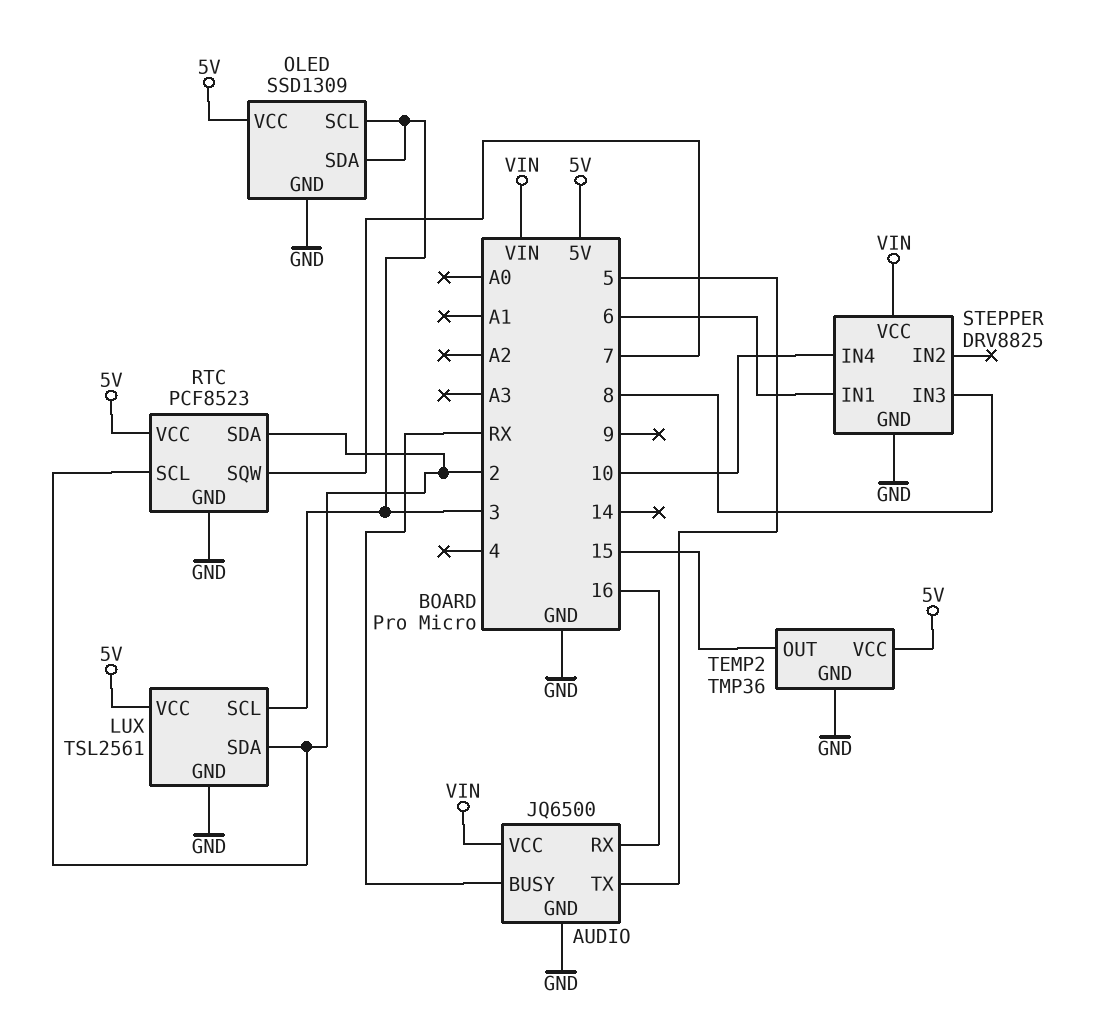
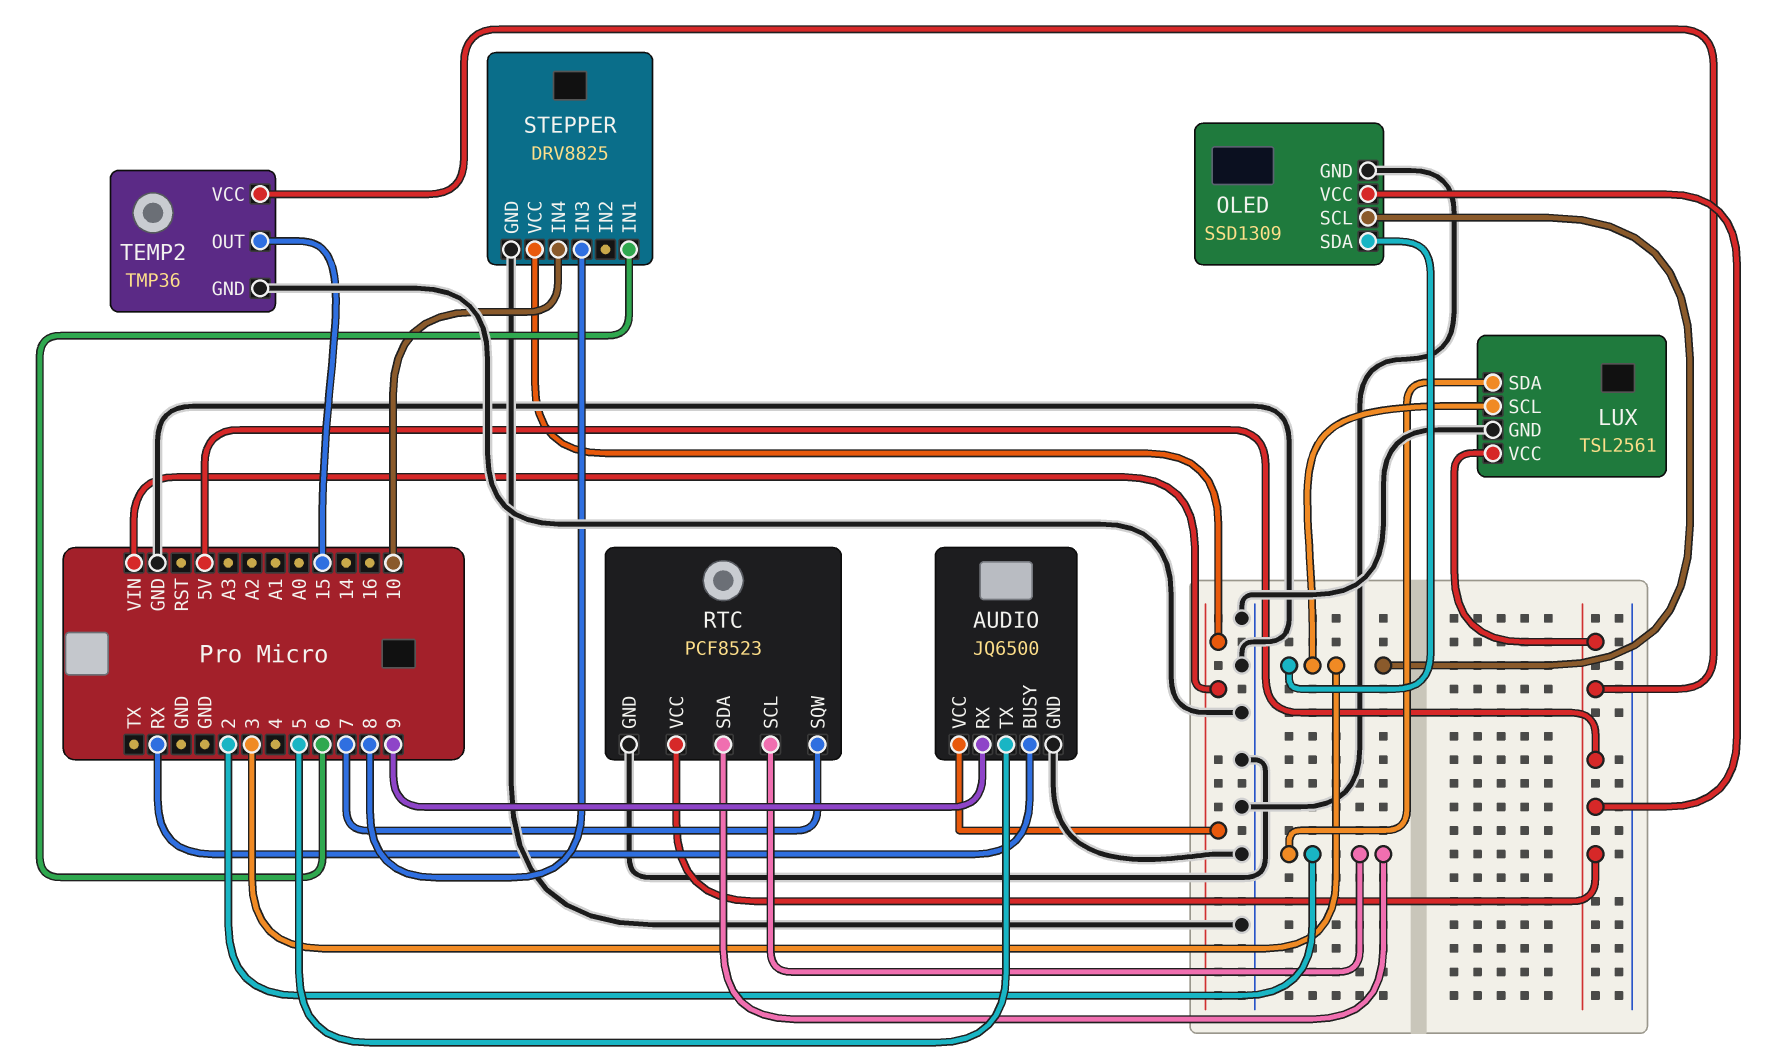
AUDIO pin RX: 16 -> 9

